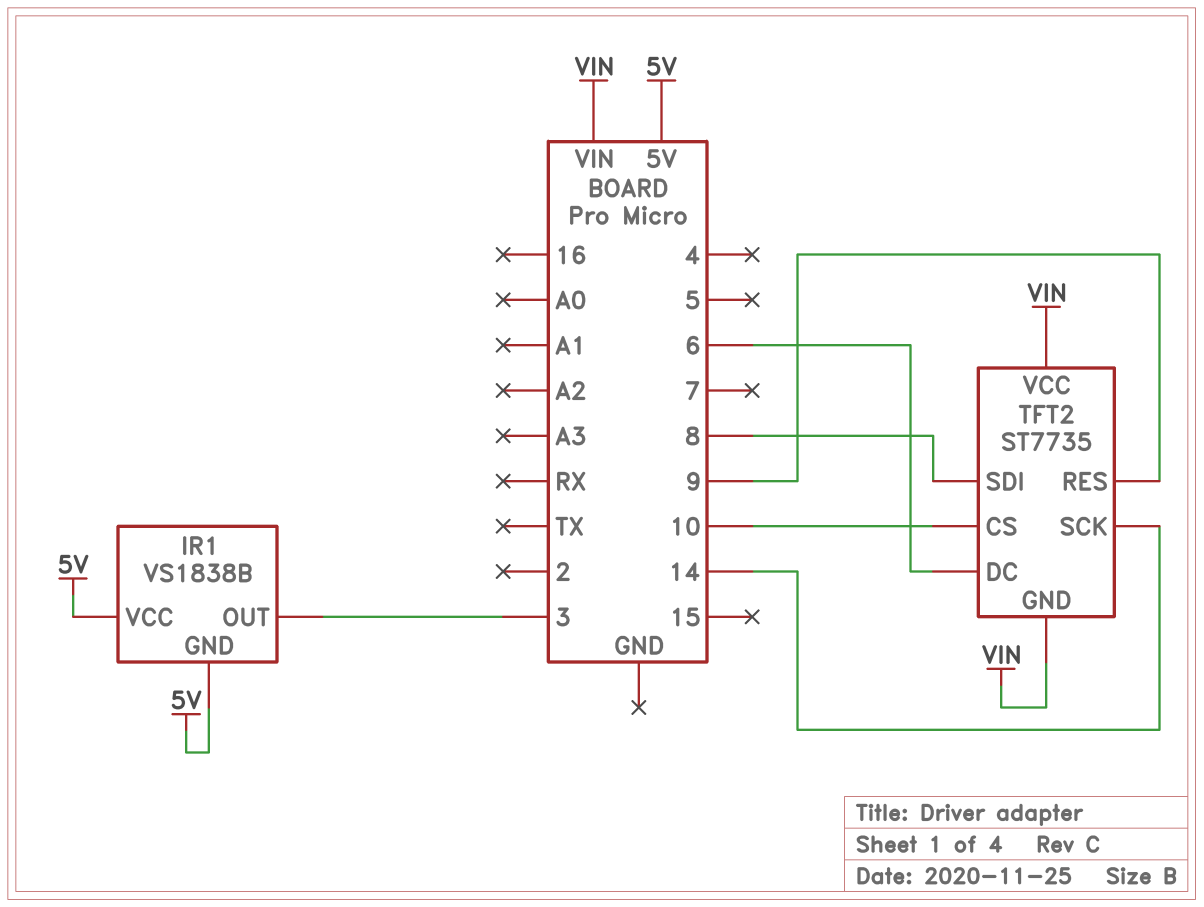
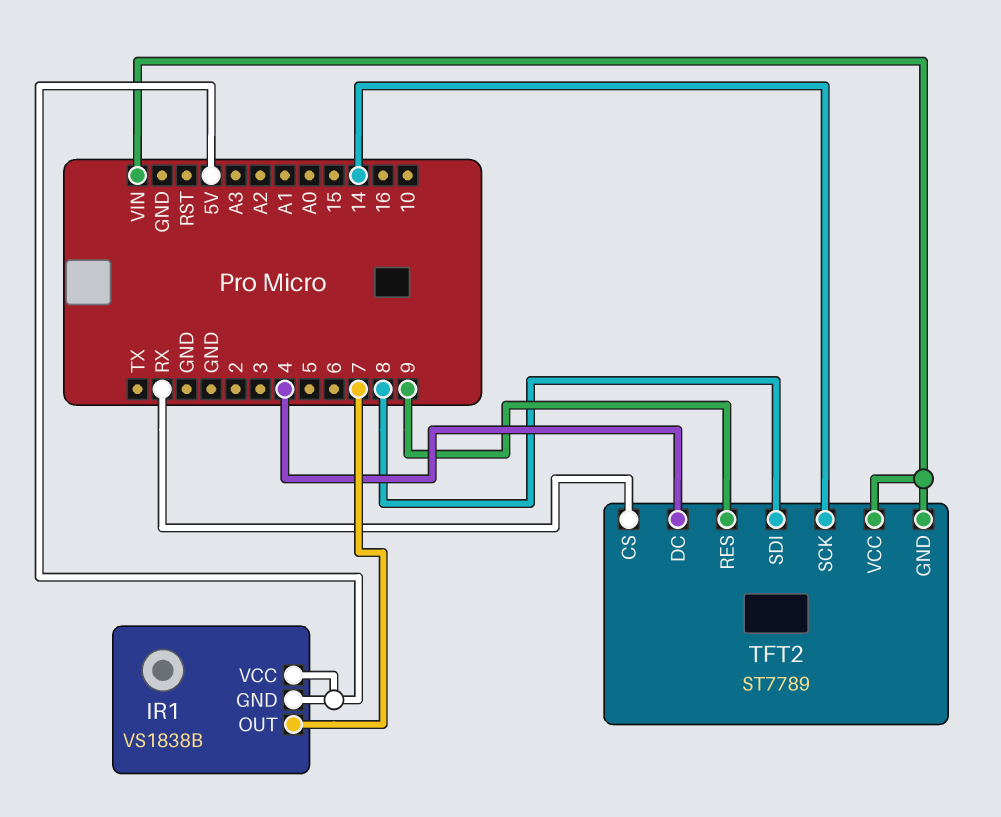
IR1 pin OUT: 3 -> 7
TFT2: ST7735 -> ST7789
TFT2 pin CS: 10 -> RX
TFT2 pin DC: 6 -> 4

